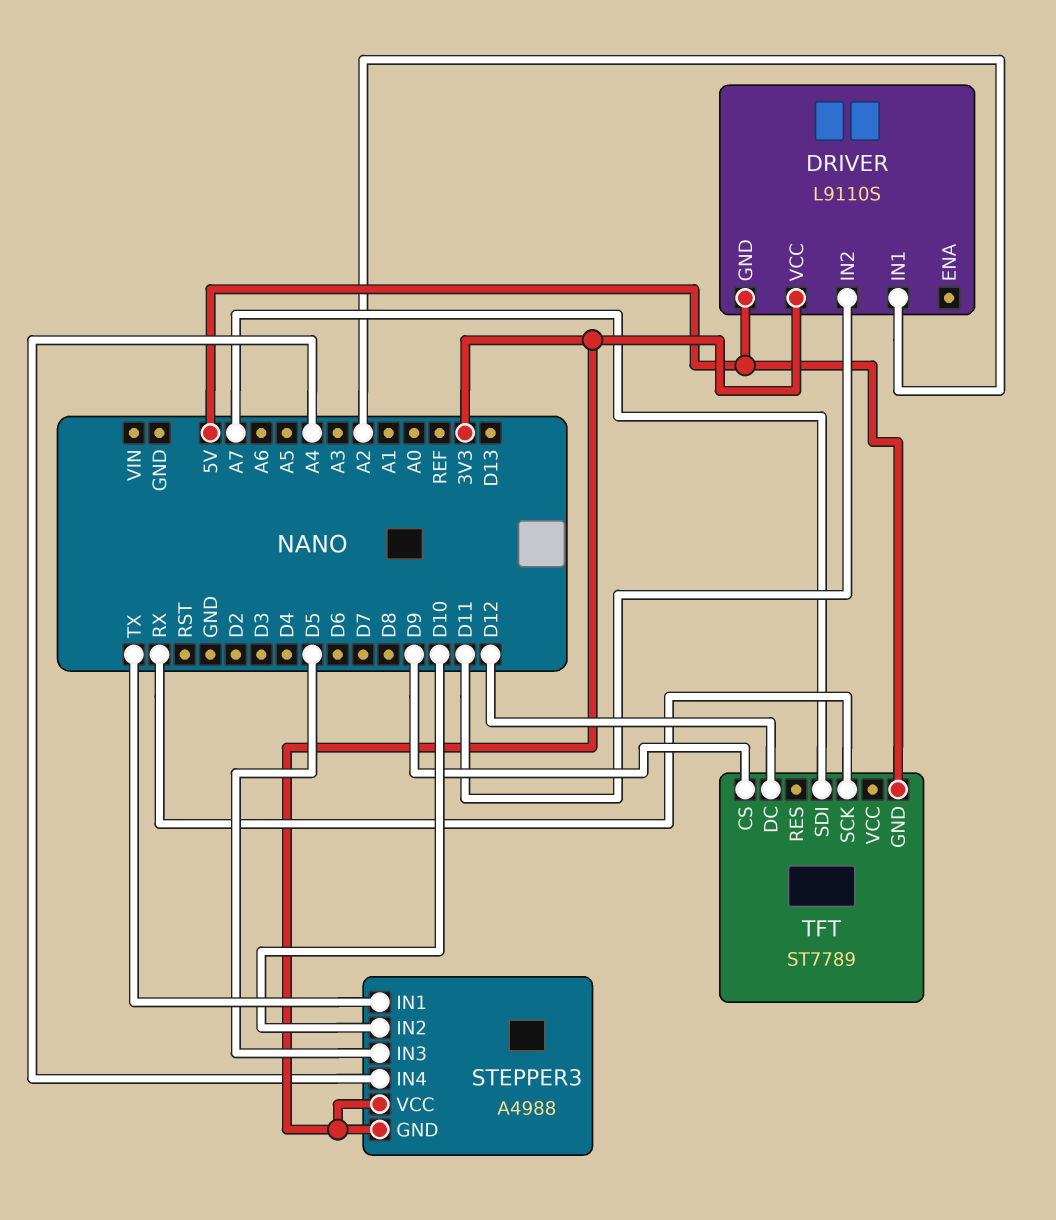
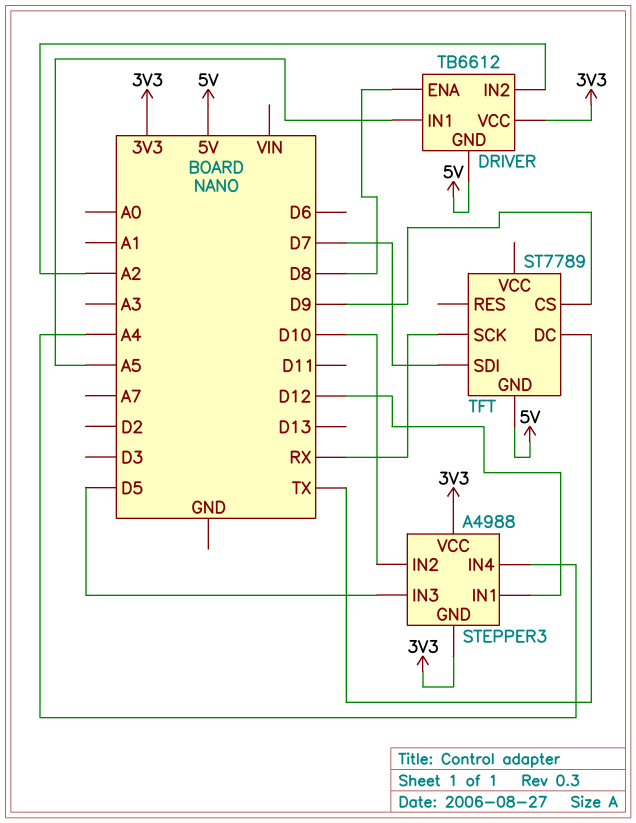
DRIVER: L9110S -> TB6612
DRIVER pin ENA: none -> D8
DRIVER pin IN1: A2 -> A5
DRIVER pin IN2: D11 -> A2
STEPPER3 pin IN1: TX -> D12
TFT pin DC: D12 -> TX
TFT pin SDI: A7 -> D7

